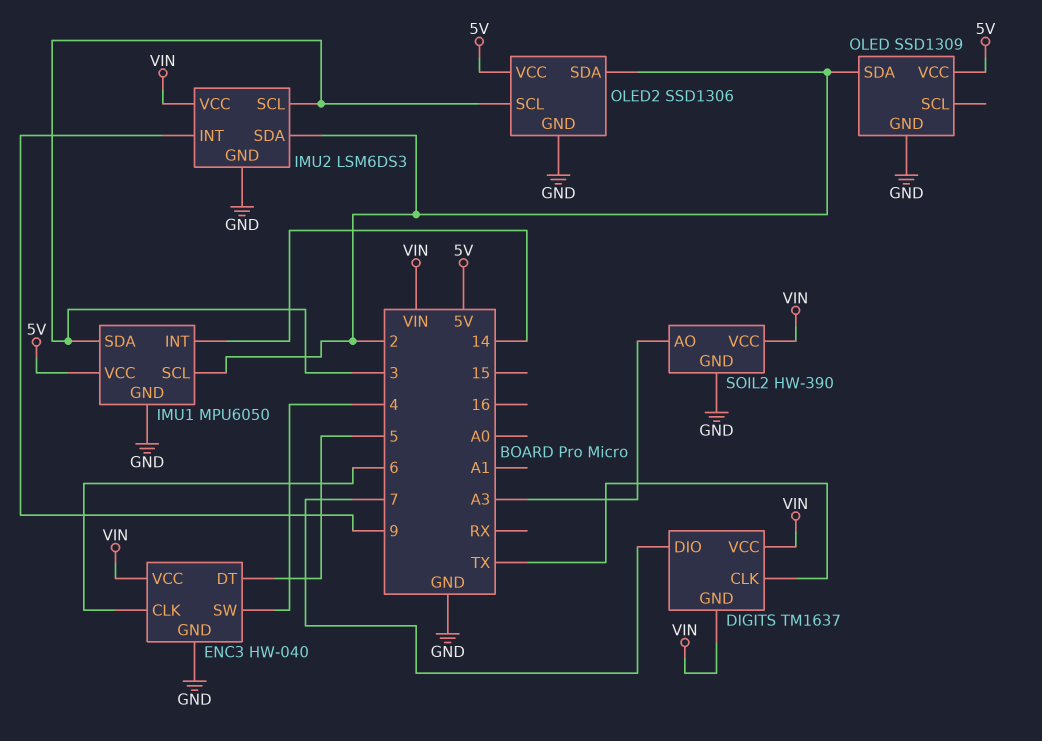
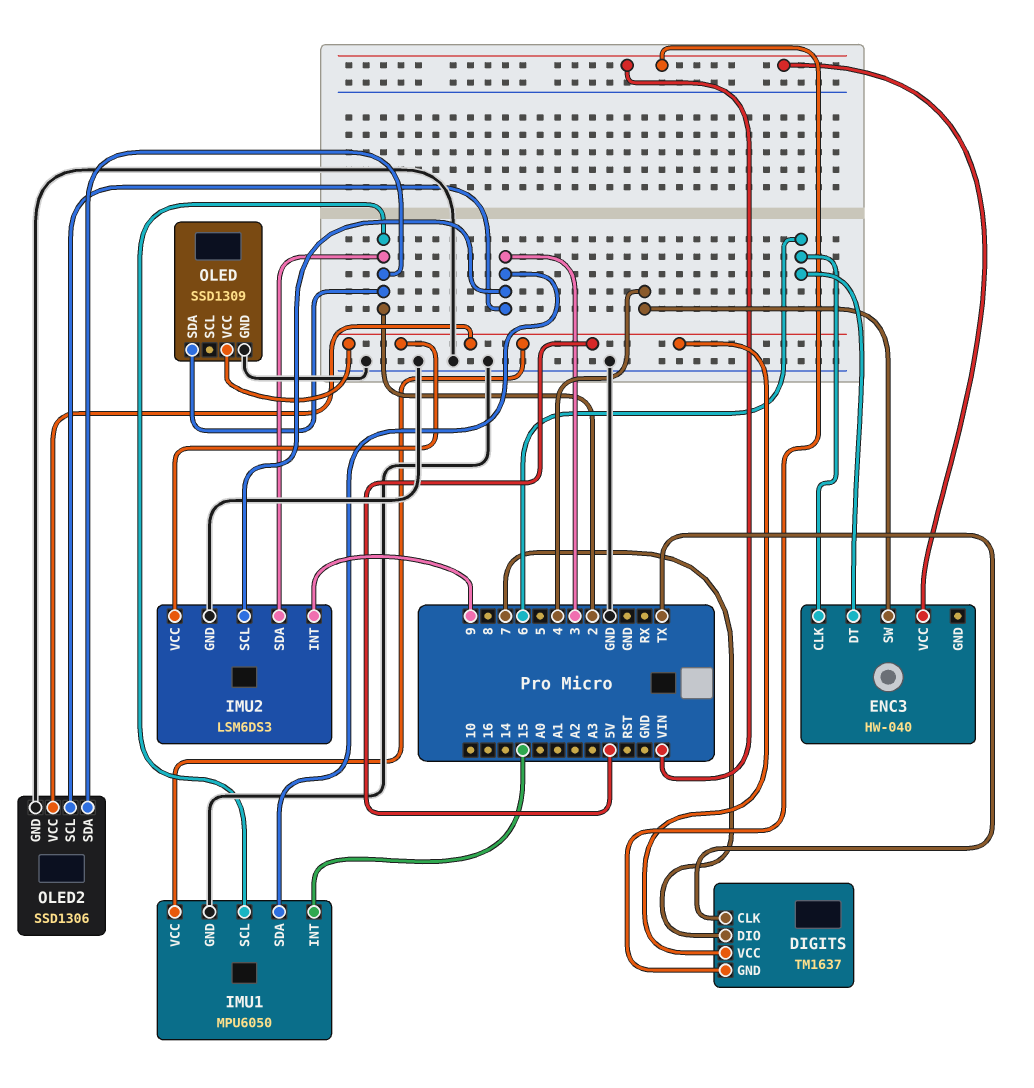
DIGITS pin VCC: VIN -> 5V
ENC3 pin DT: 5 -> 6
ENC3 pin GND: GND -> none
IMU1 pin INT: 14 -> 15
IMU2 pin VCC: VIN -> 5V
SOIL2: HW-390 -> none
SOIL2 pin AO: A3 -> none
SOIL2 pin GND: GND -> none
SOIL2 pin VCC: VIN -> none

